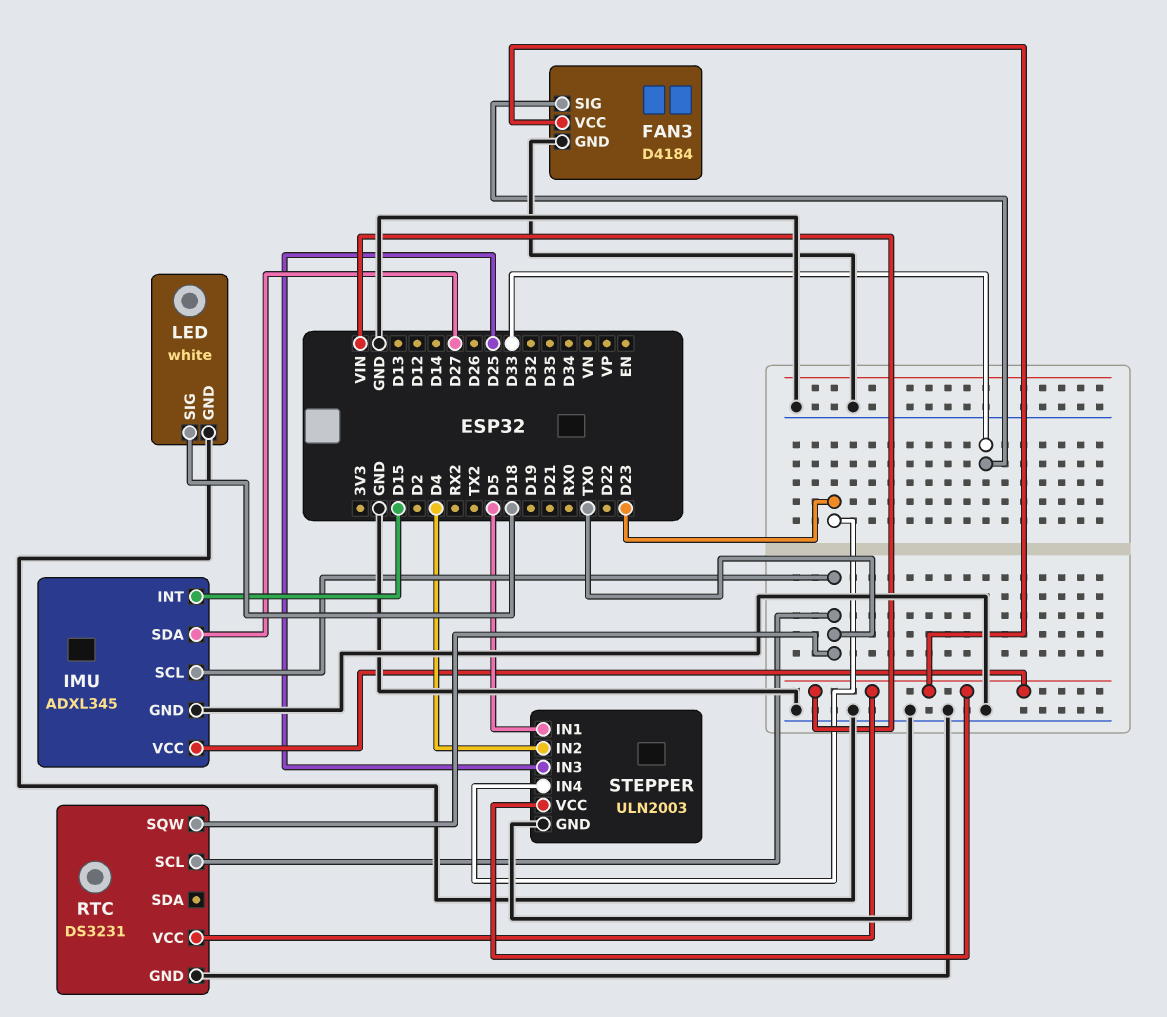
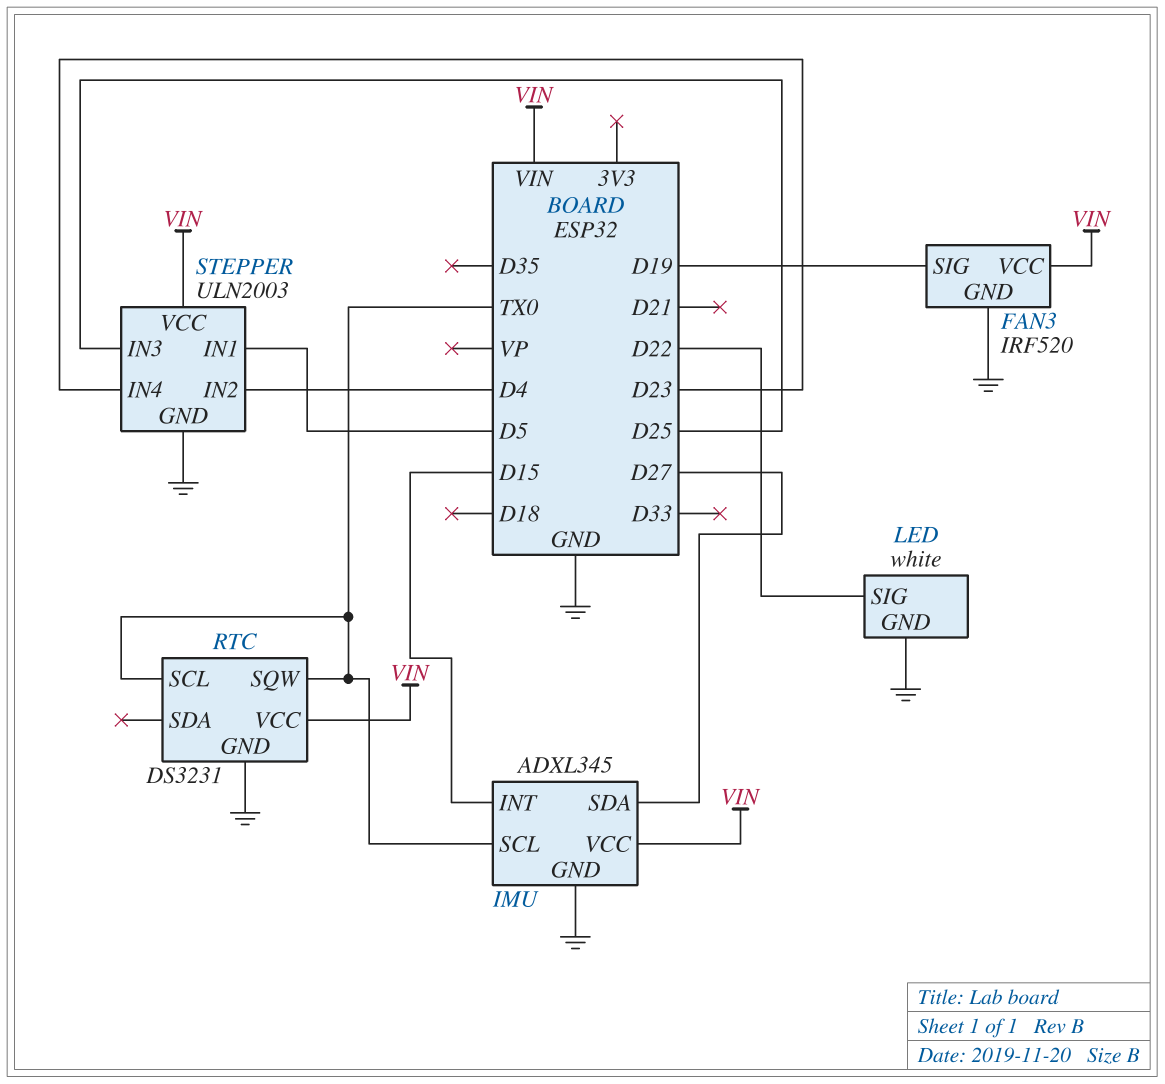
FAN3: D4184 -> IRF520
FAN3 pin SIG: D33 -> D19
LED pin SIG: D18 -> D22

